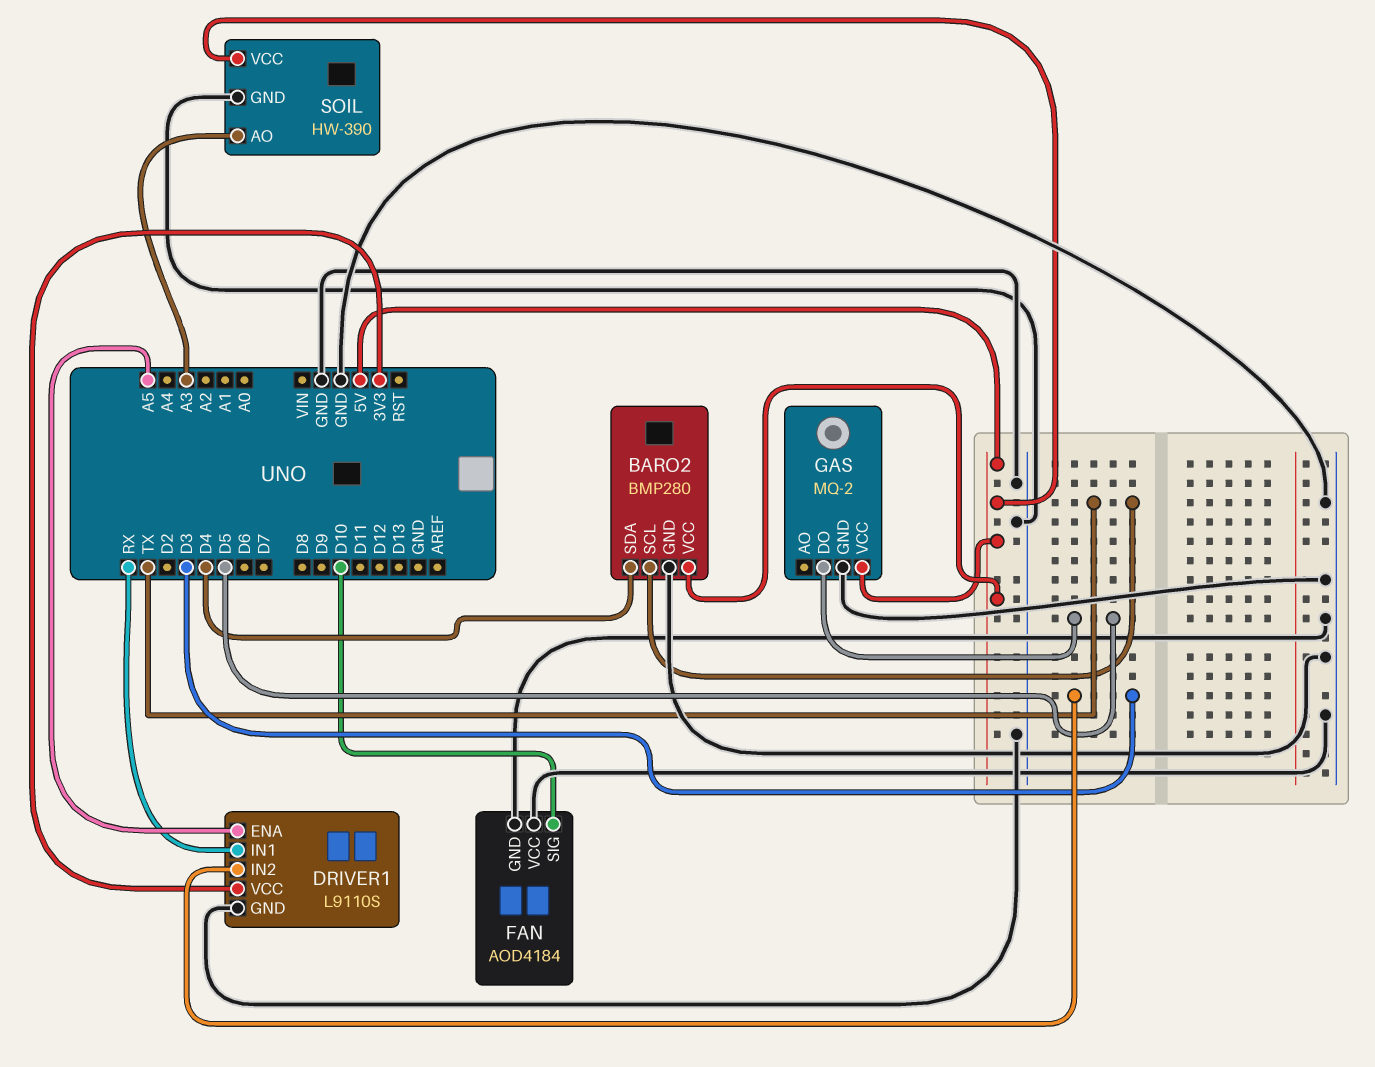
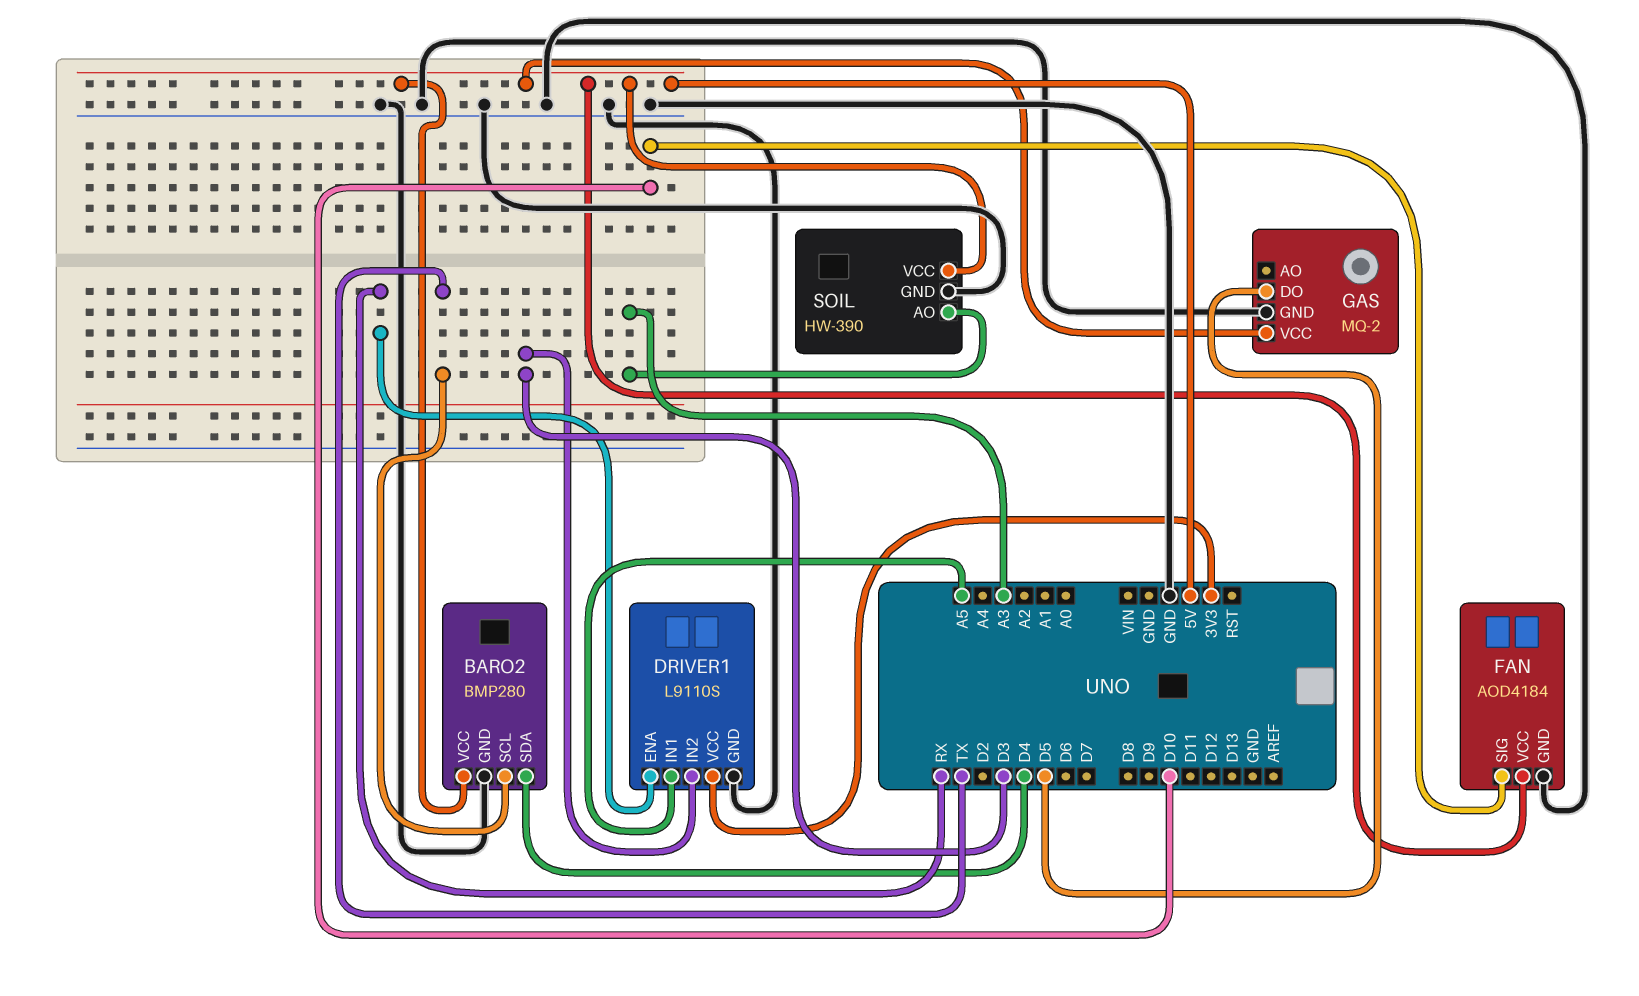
DRIVER1 pin ENA: A5 -> RX
DRIVER1 pin IN1: RX -> A5
FAN pin VCC: GND -> 5V

